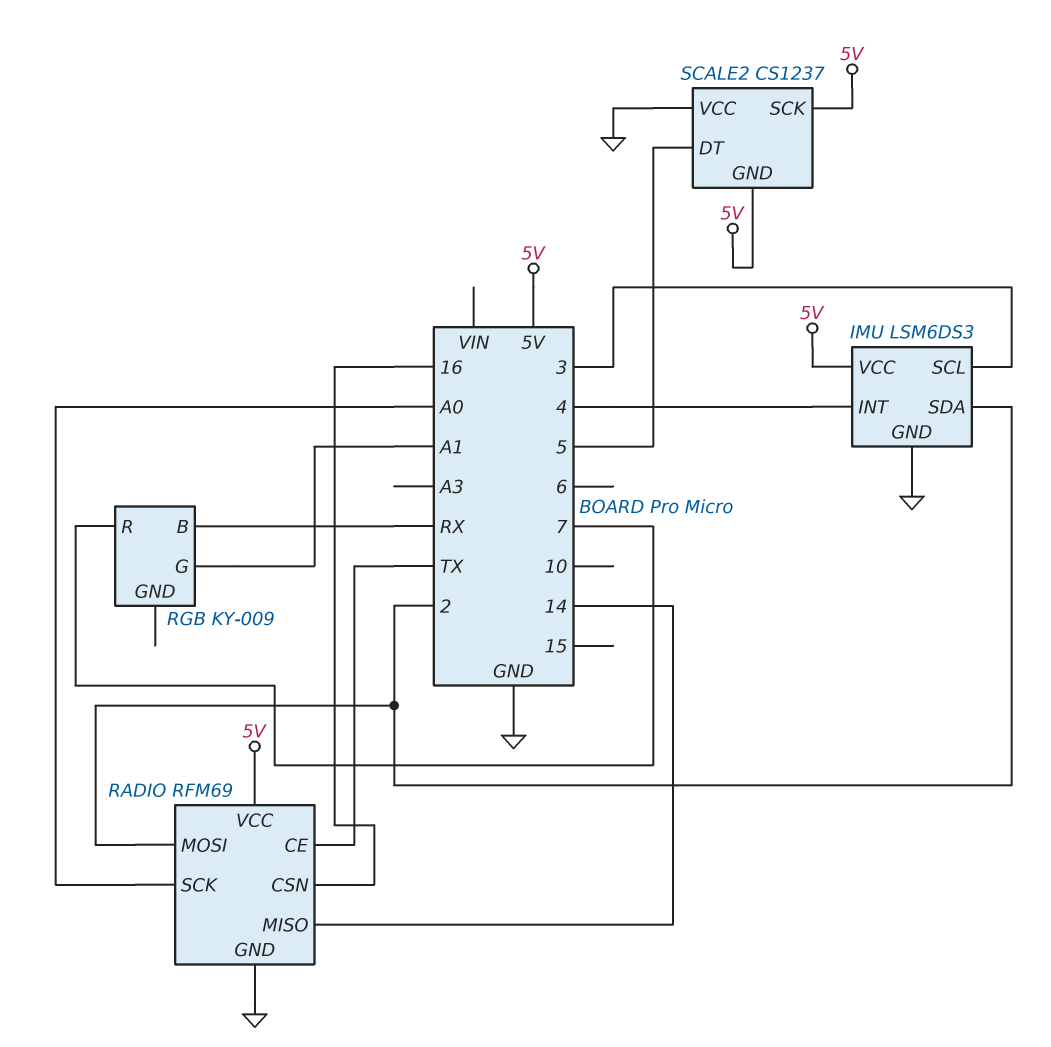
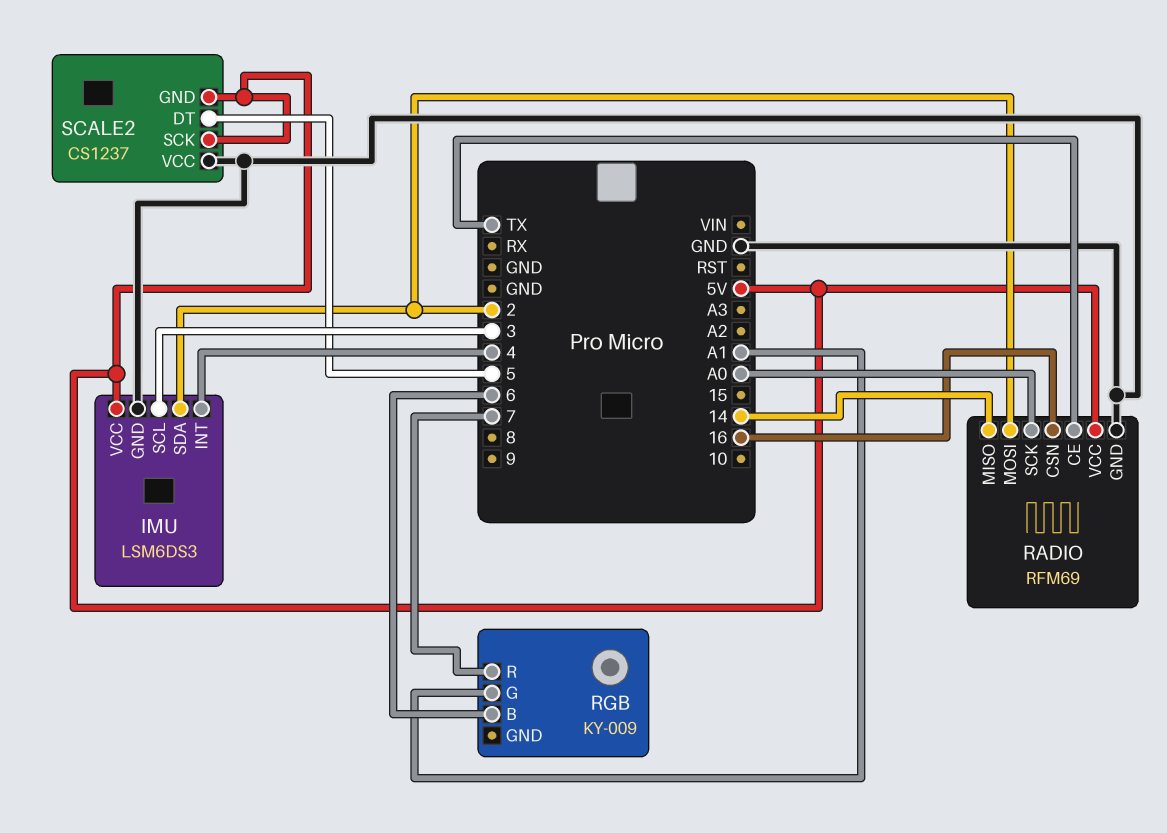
RGB pin B: RX -> 6

